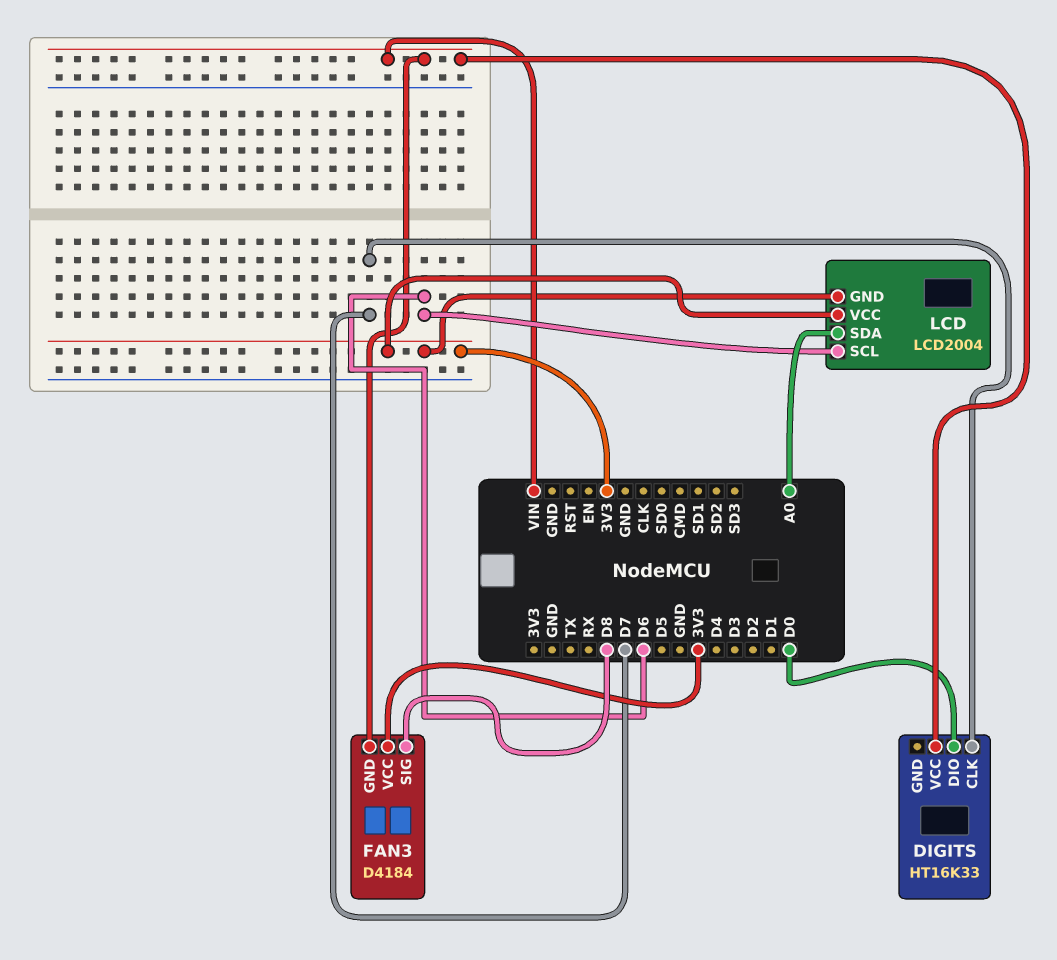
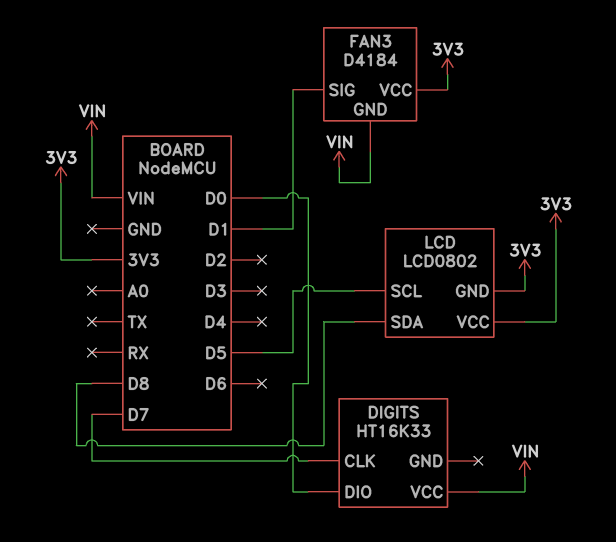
FAN3 pin SIG: D8 -> D1
LCD: LCD2004 -> LCD0802
LCD pin SCL: D6 -> D5
LCD pin SDA: A0 -> D8

